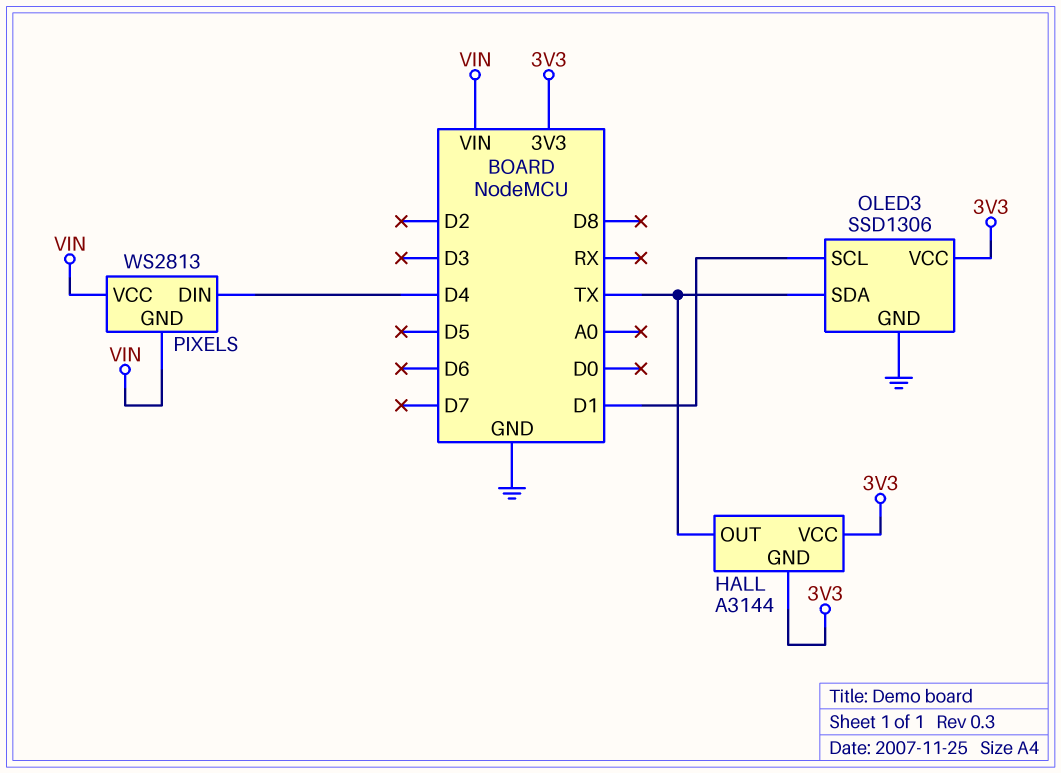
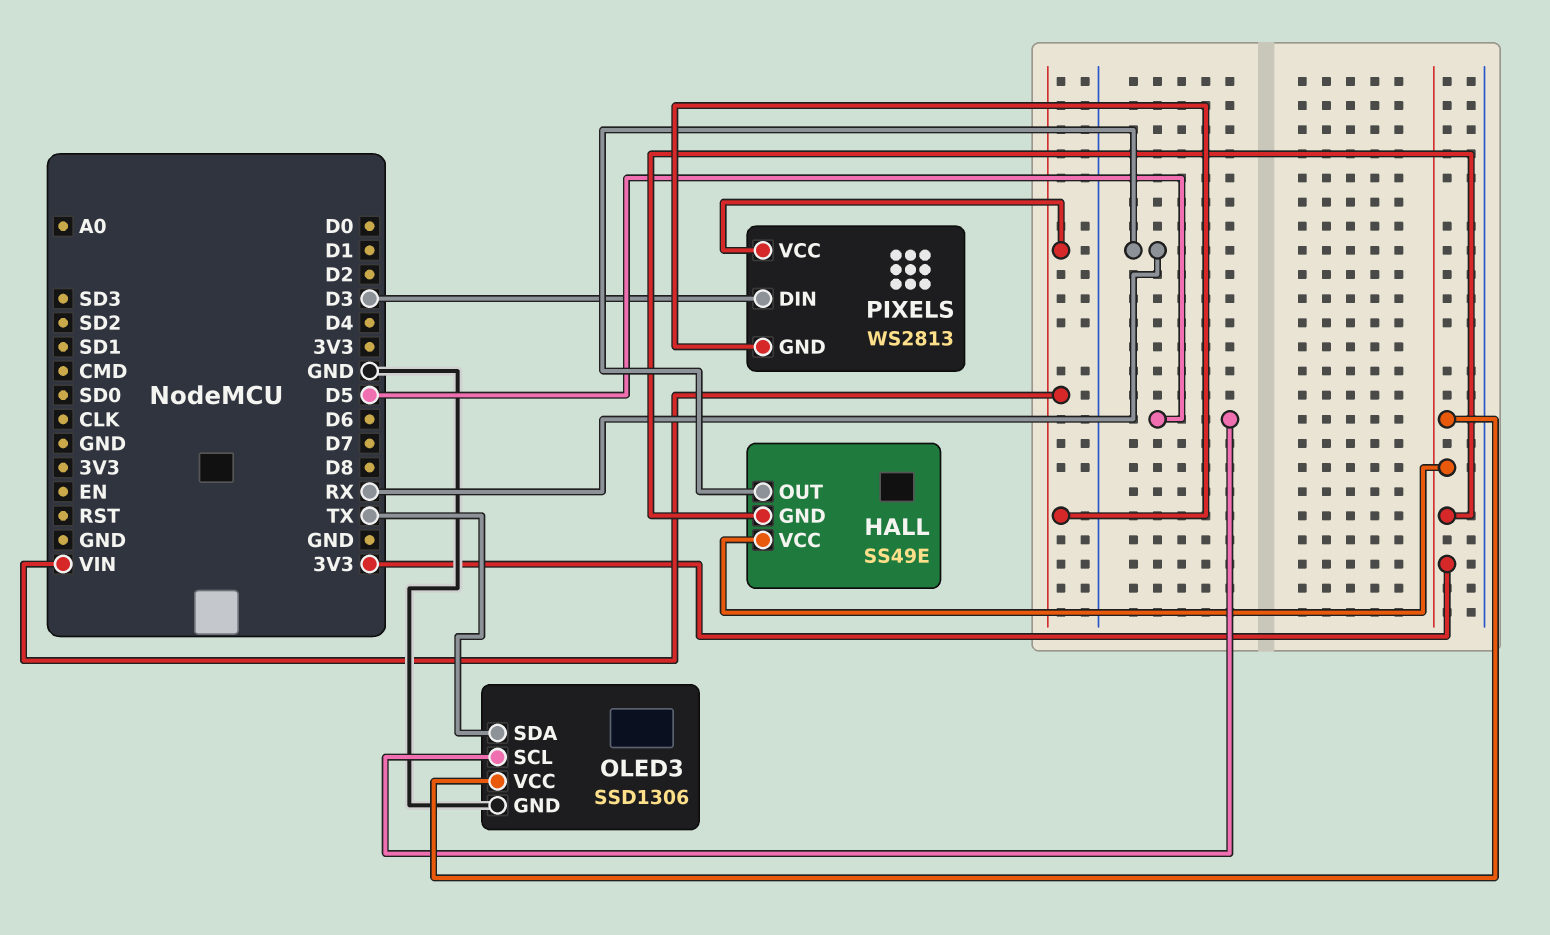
HALL: A3144 -> SS49E
HALL pin OUT: TX -> RX
OLED3 pin SCL: D1 -> D5
PIXELS pin DIN: D4 -> D3

